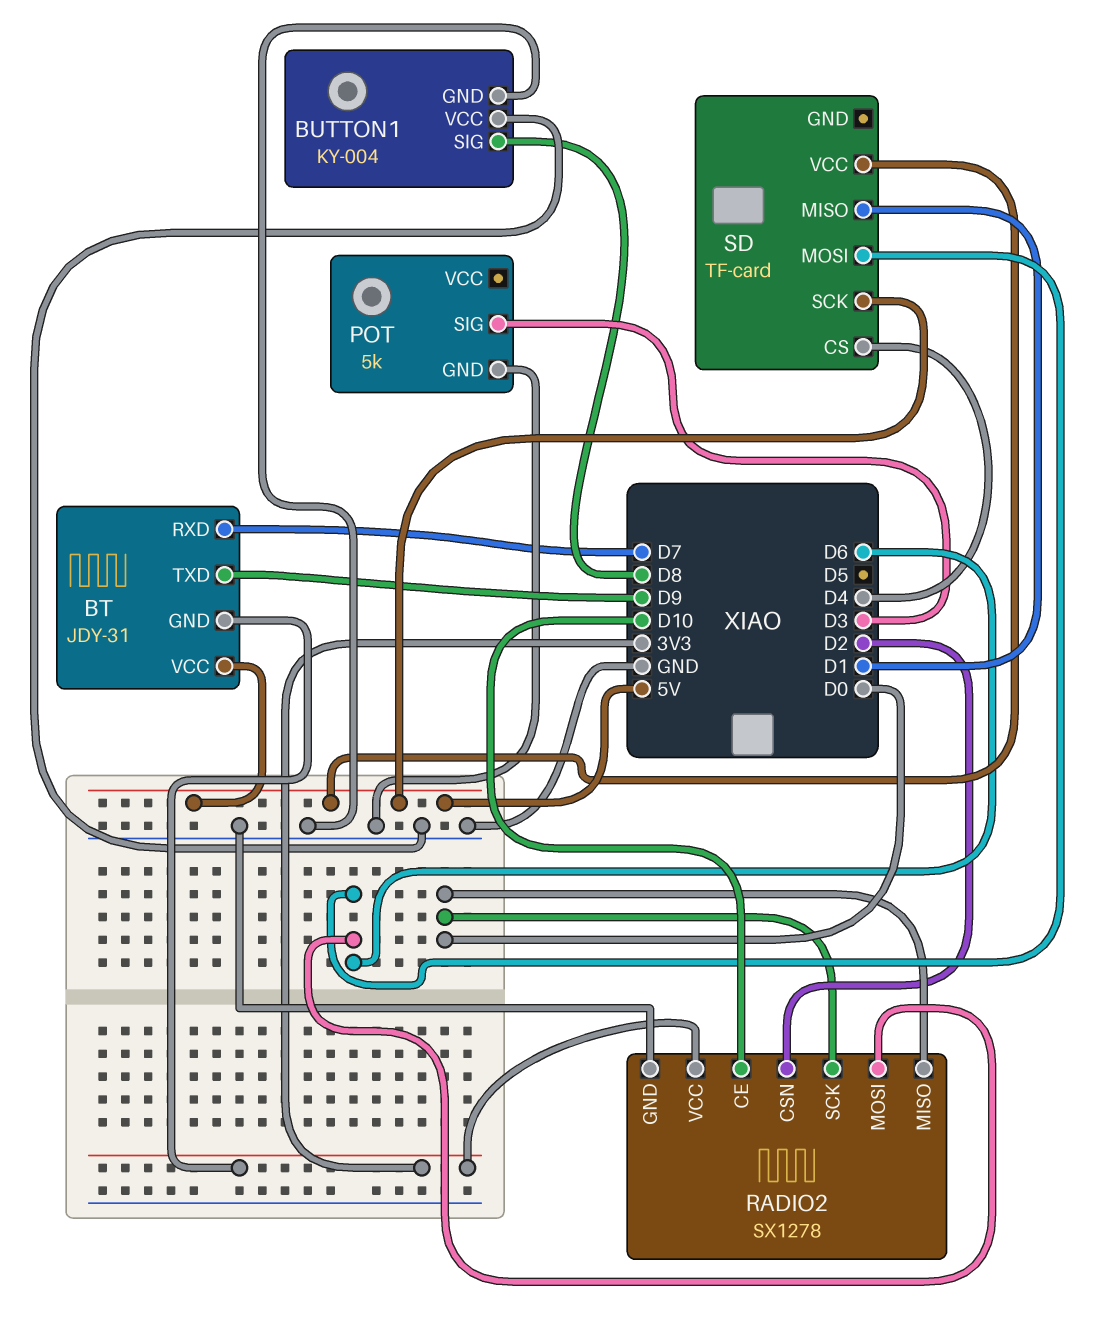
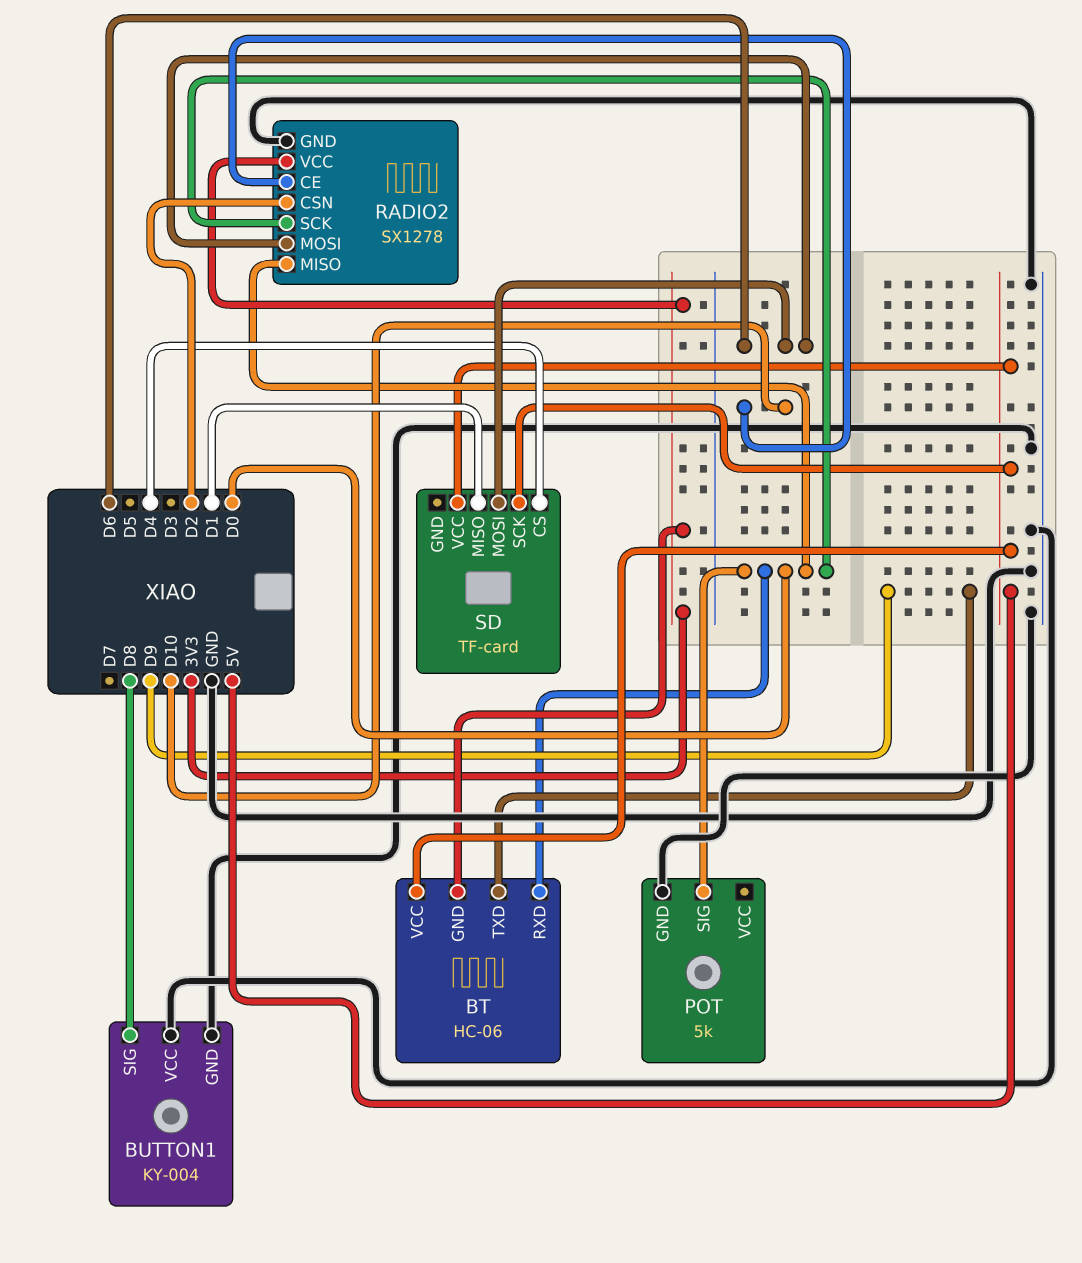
BT: JDY-31 -> HC-06
BT pin RXD: D7 -> D0
POT pin SIG: D3 -> D0

